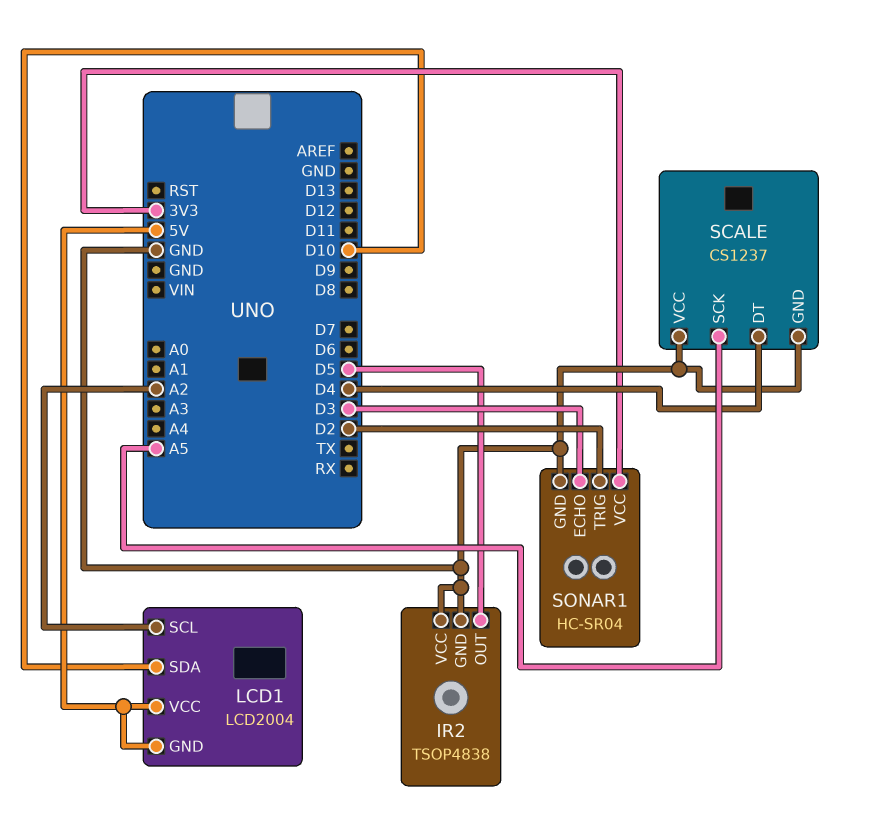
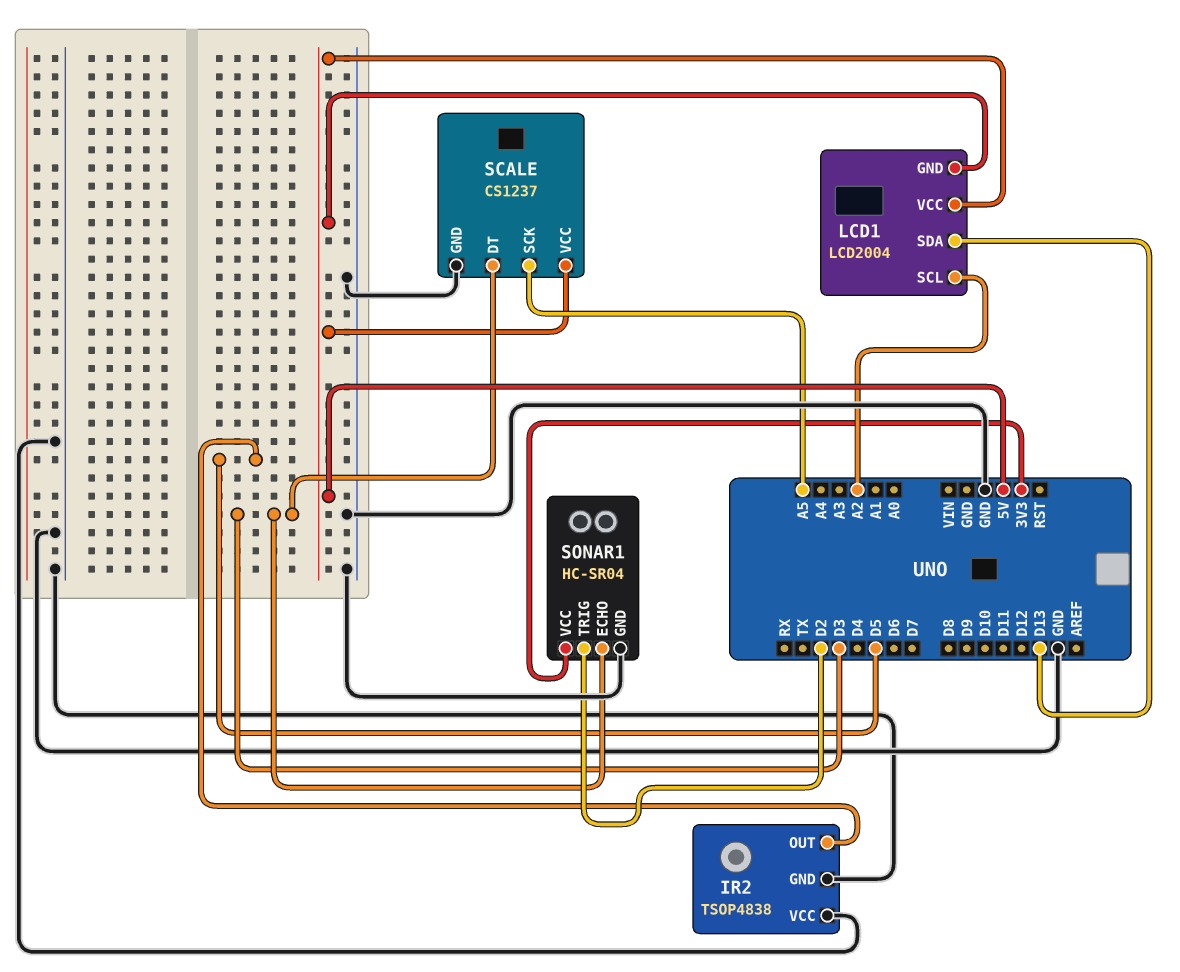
LCD1 pin SDA: D10 -> D13
SCALE pin DT: D4 -> D3
SCALE pin VCC: GND -> 5V

